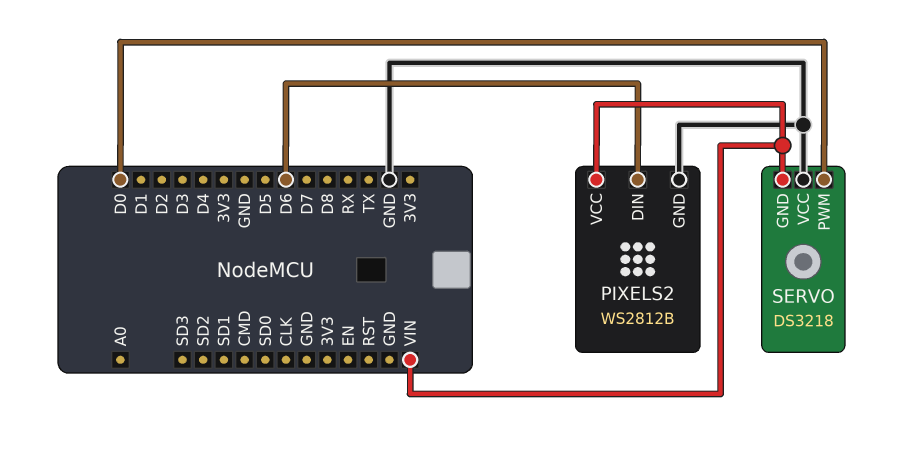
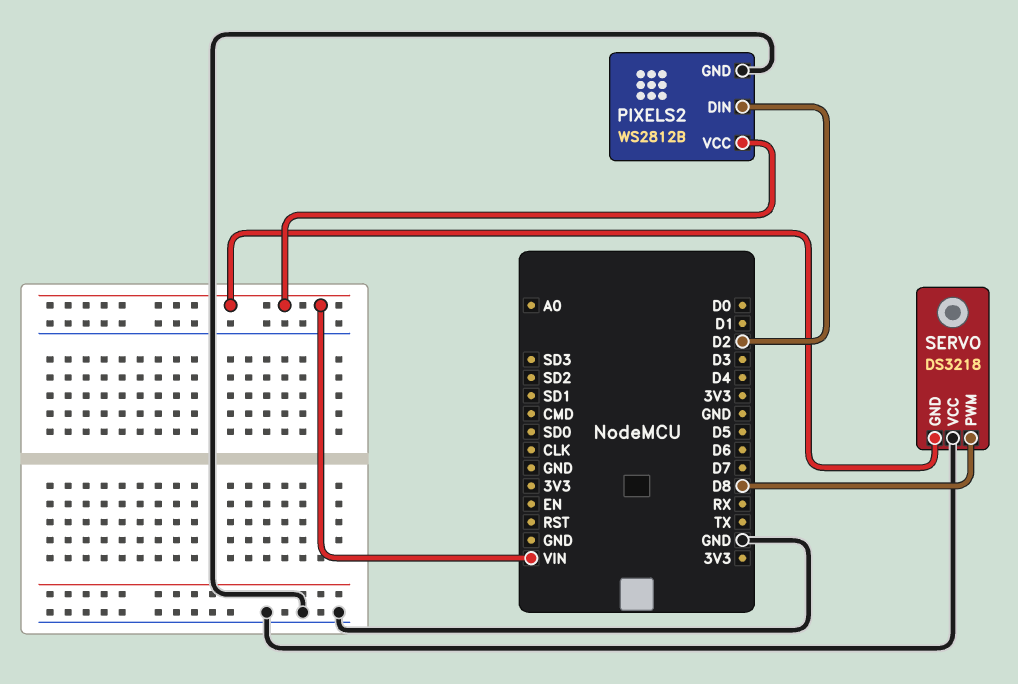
PIXELS2 pin DIN: D6 -> D2
SERVO pin PWM: D0 -> D8

